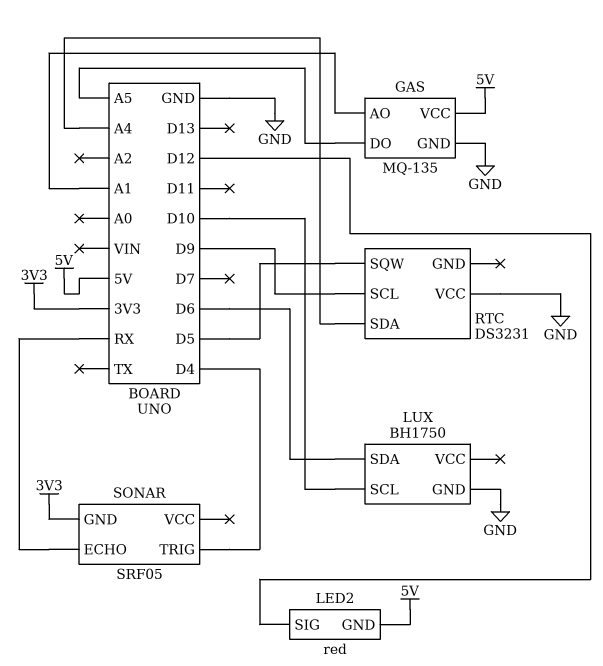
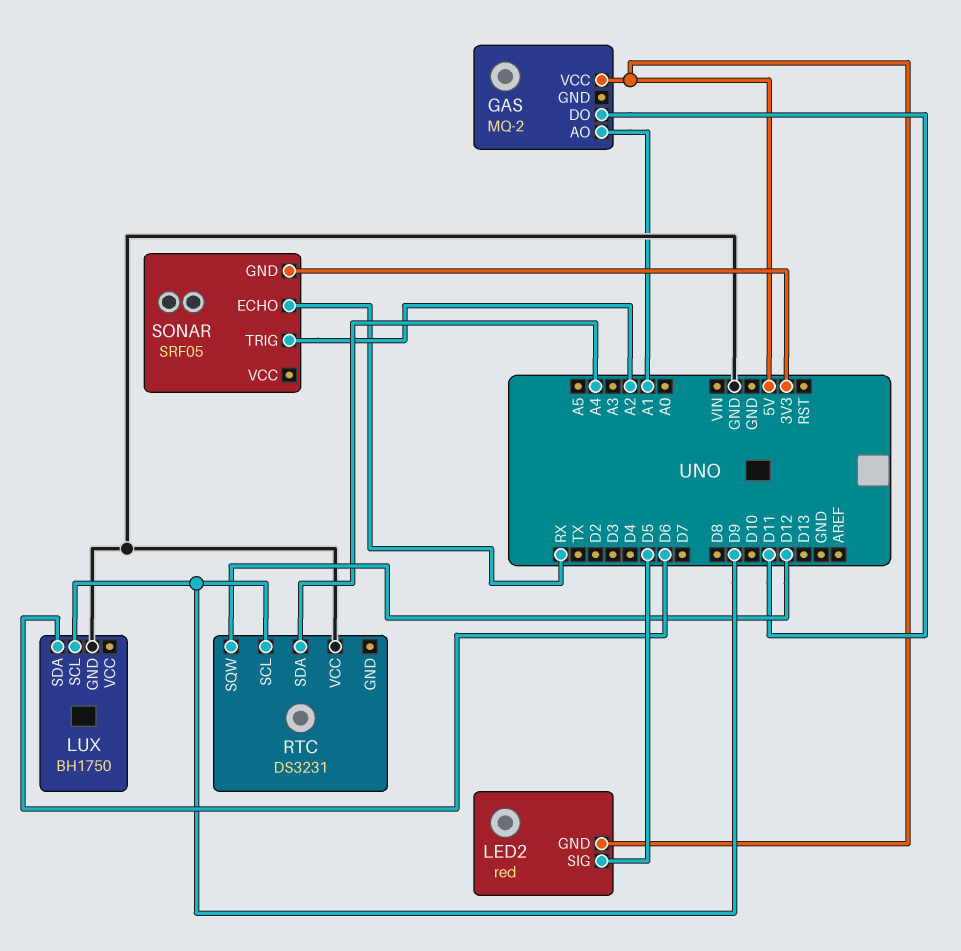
GAS: MQ-135 -> MQ-2
GAS pin DO: A5 -> D11
GAS pin GND: GND -> none
LED2 pin SIG: D12 -> D5
LUX pin SCL: D10 -> D9
RTC pin SQW: D5 -> D12
SONAR pin TRIG: D4 -> A2

